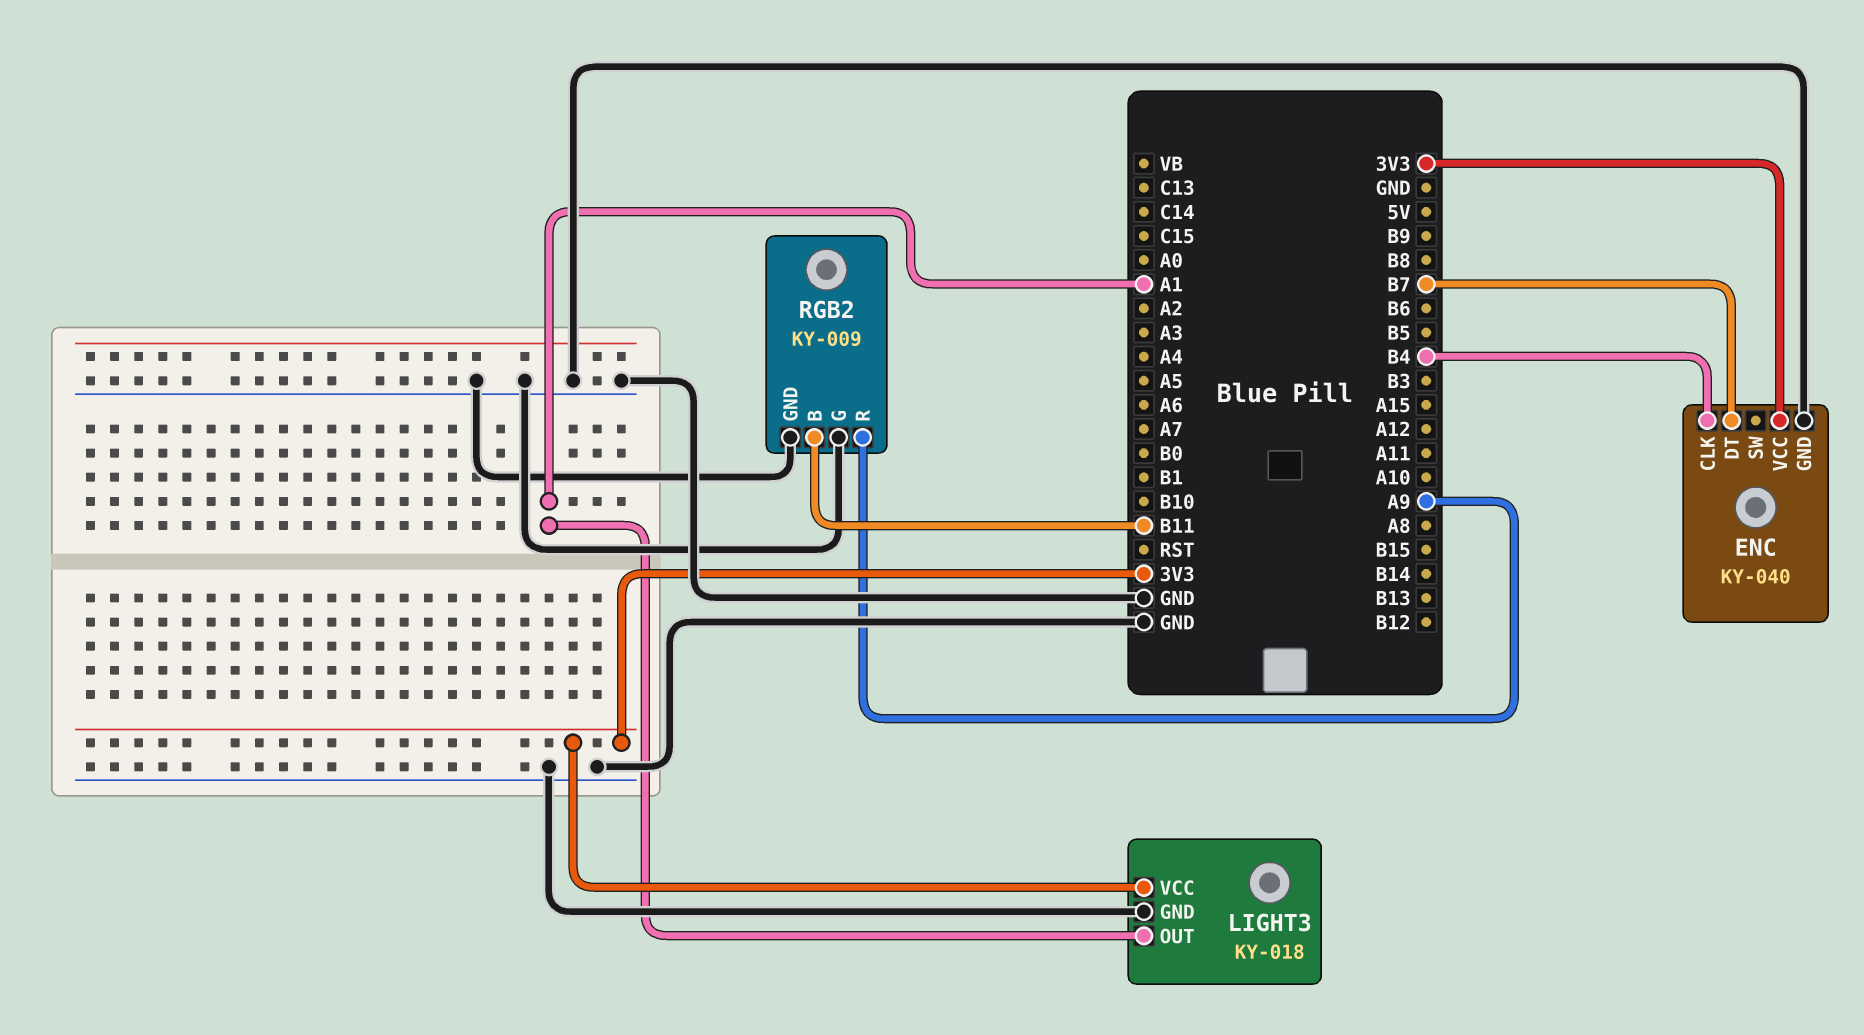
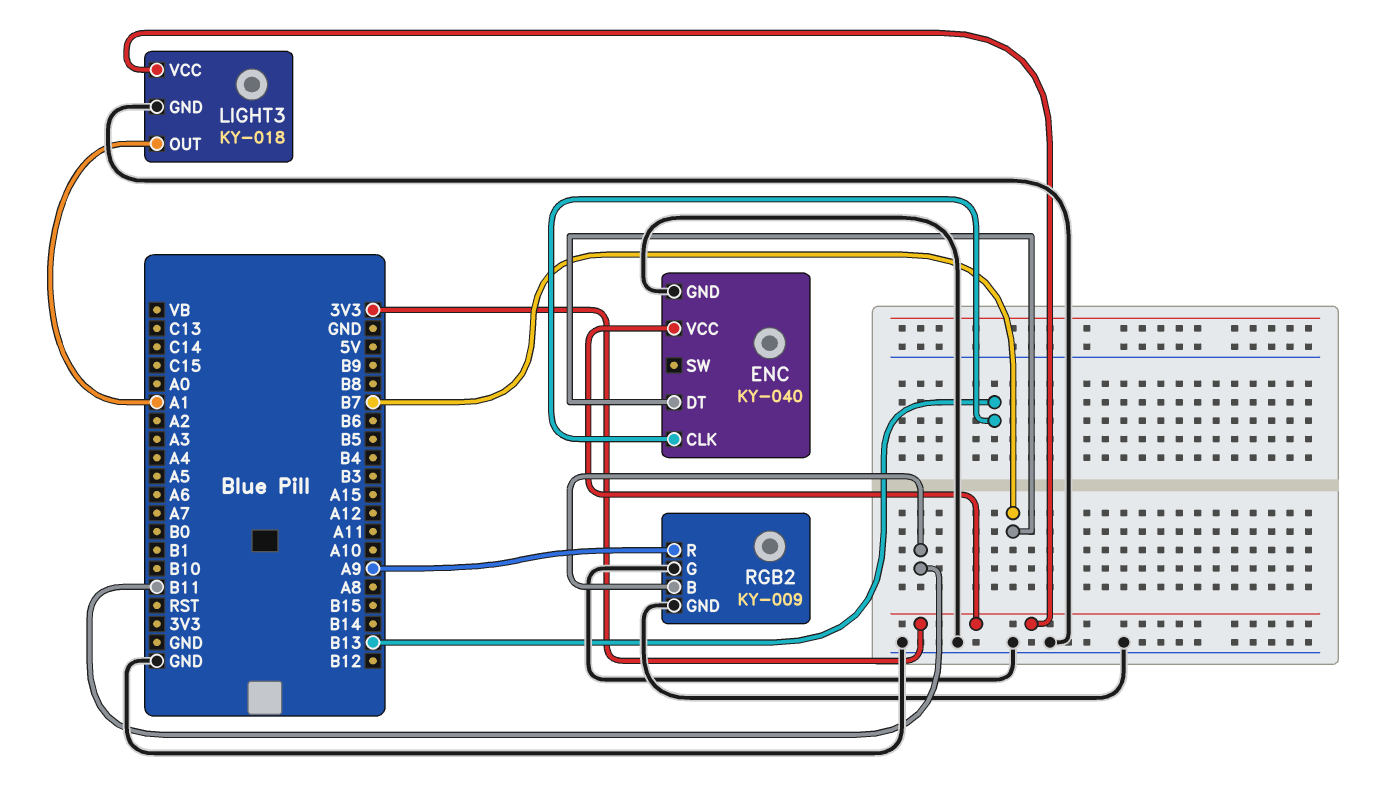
ENC pin CLK: B4 -> B13

